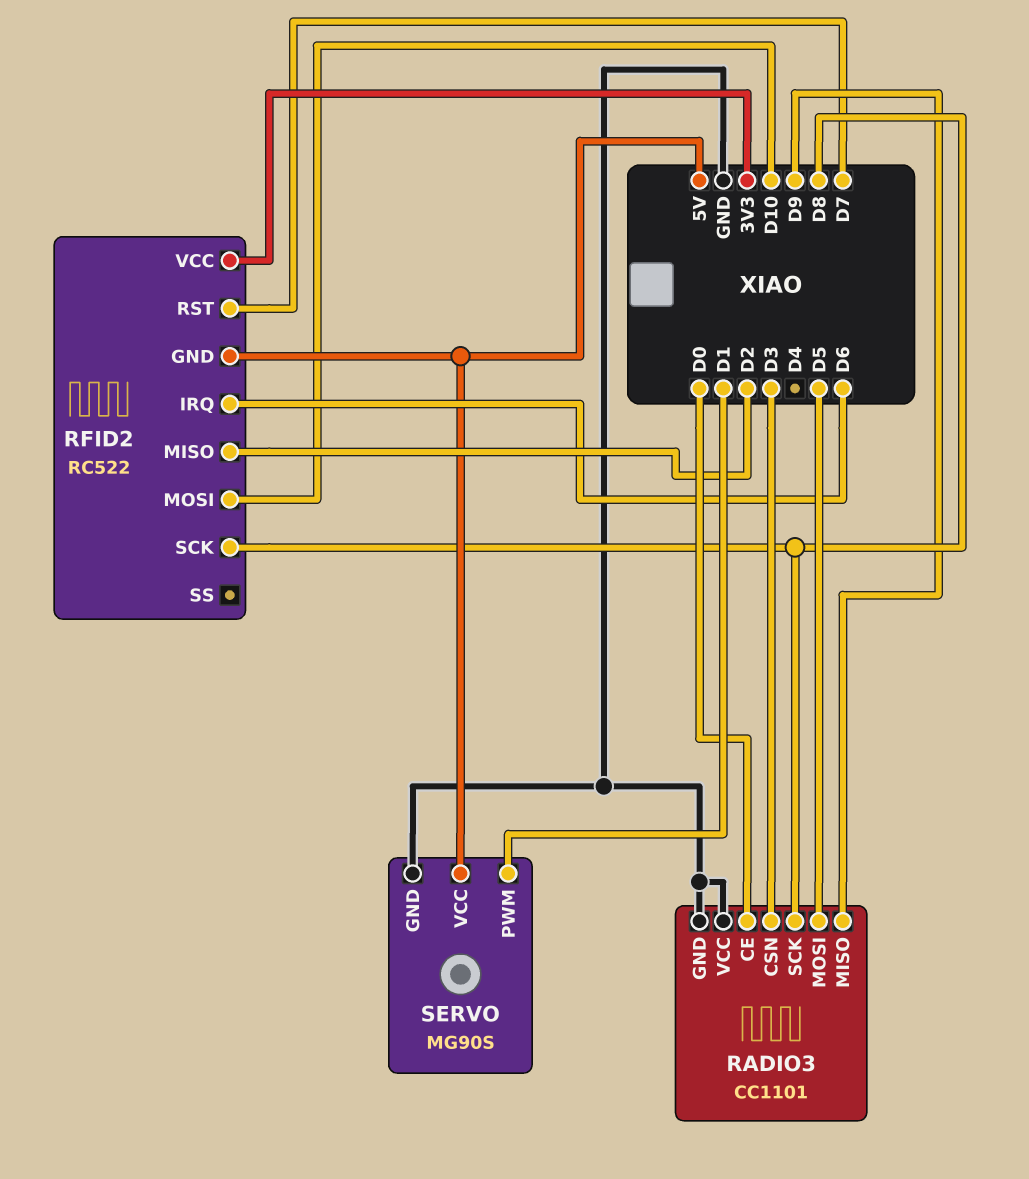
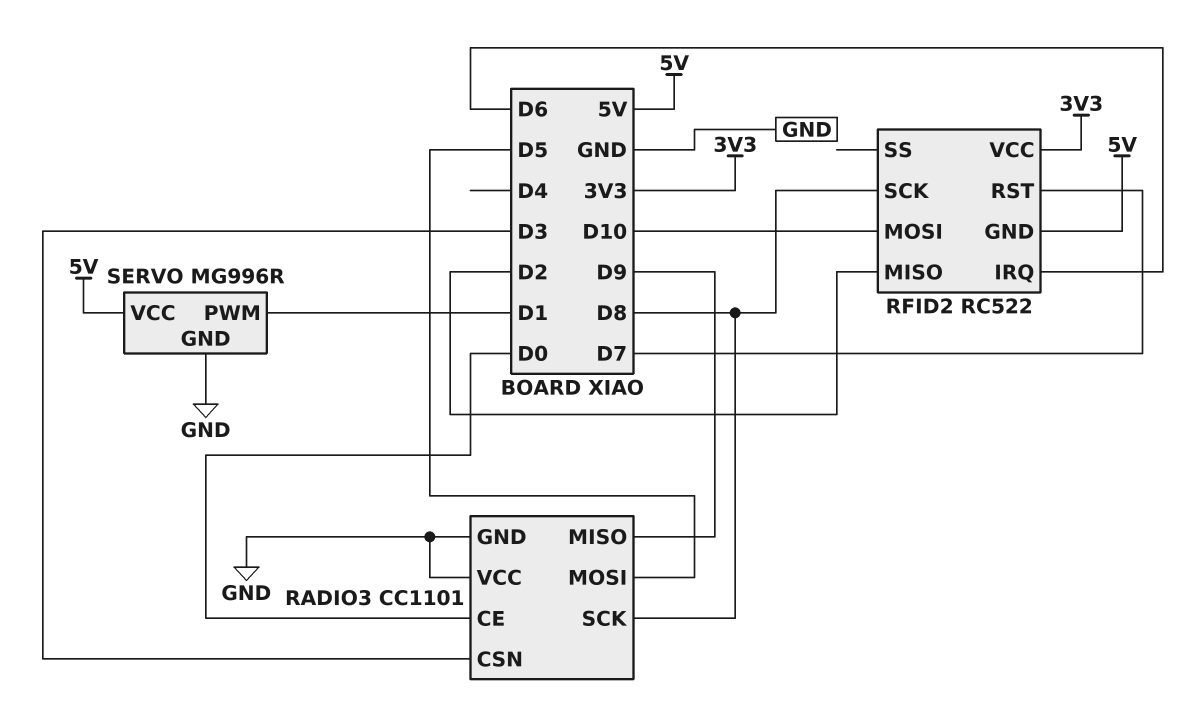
SERVO: MG90S -> MG996R

